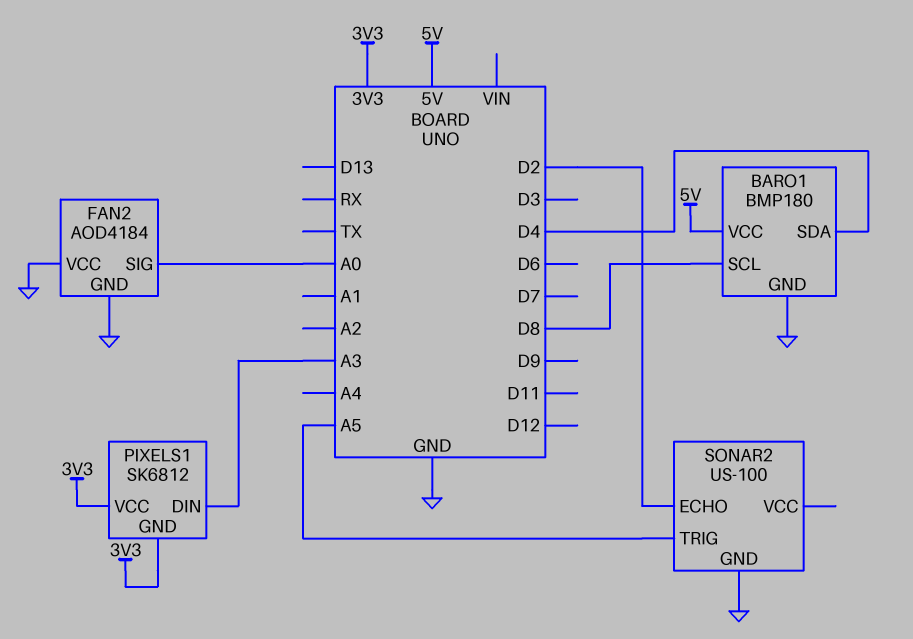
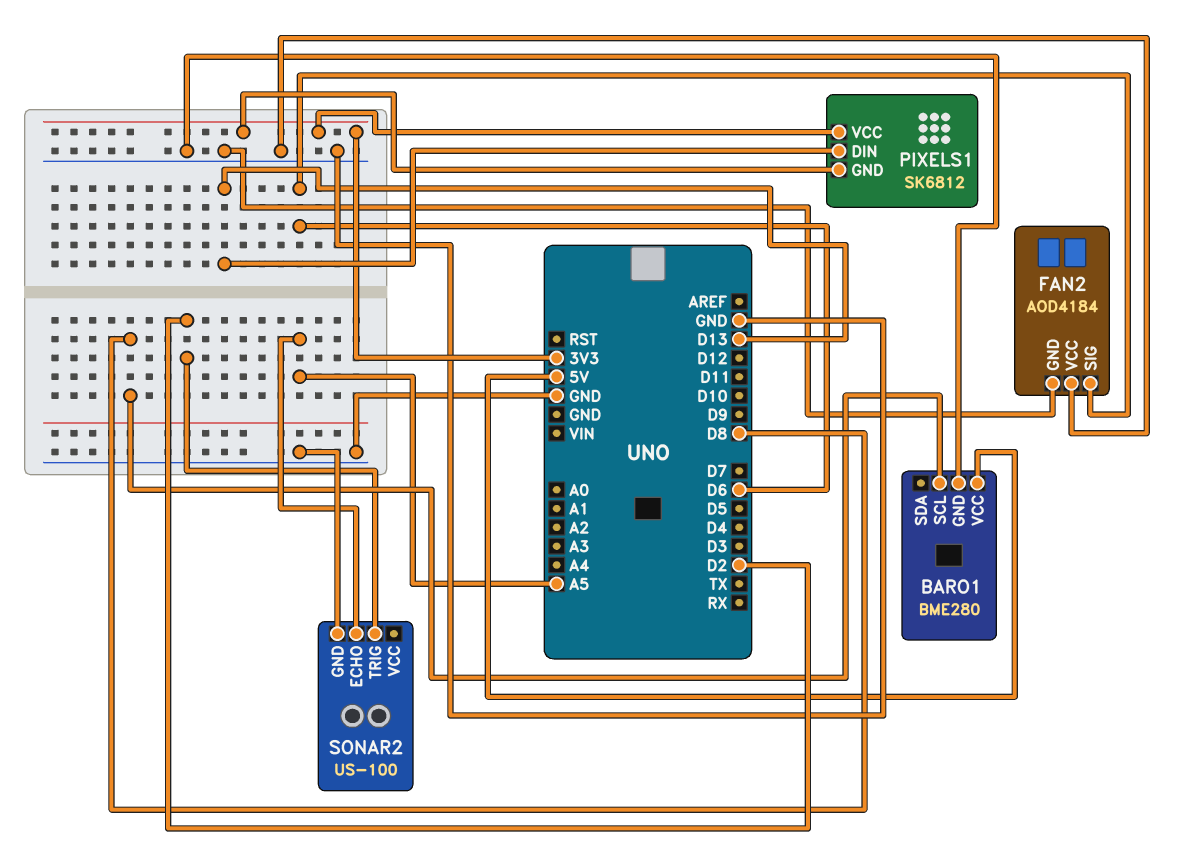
BARO1: BMP180 -> BME280
BARO1 pin SDA: D4 -> none
FAN2 pin SIG: A0 -> D6
PIXELS1 pin DIN: A3 -> D13
SONAR2 pin ECHO: D2 -> A5
SONAR2 pin TRIG: A5 -> D2

